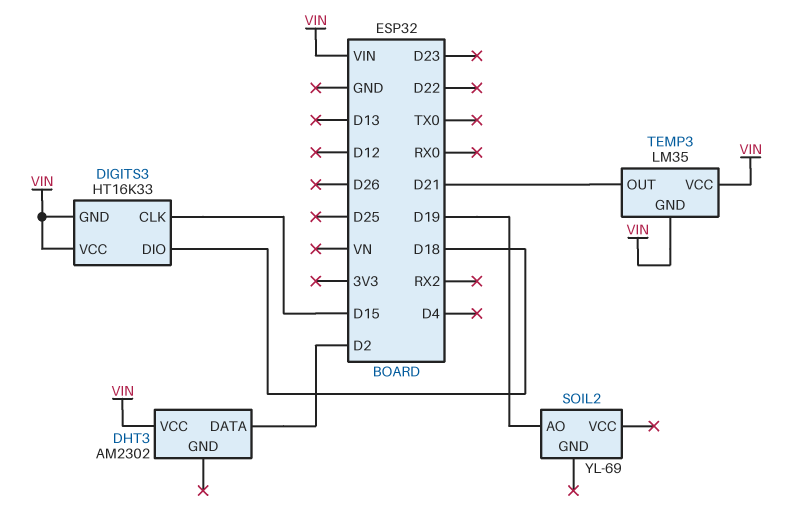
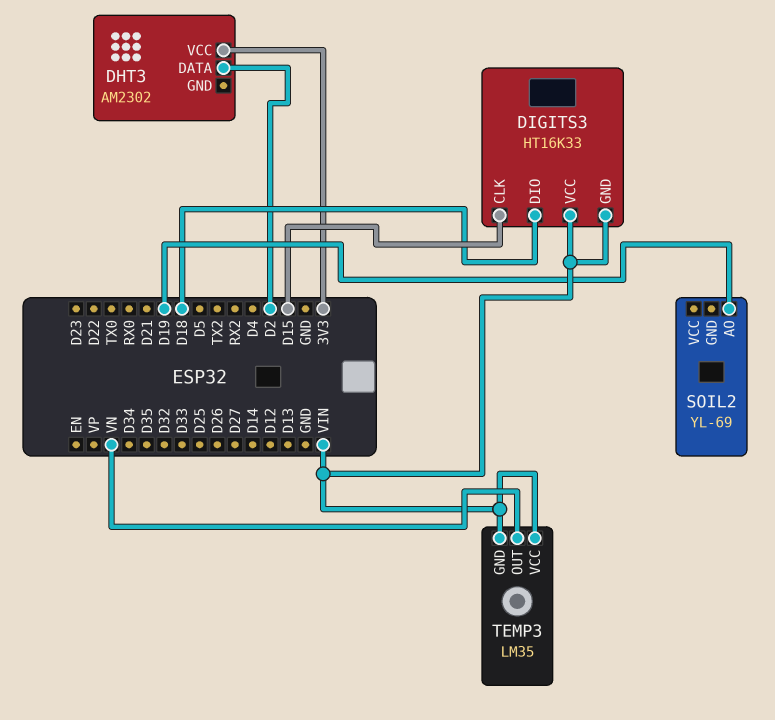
DHT3 pin VCC: VIN -> 3V3
TEMP3 pin OUT: D21 -> VN

